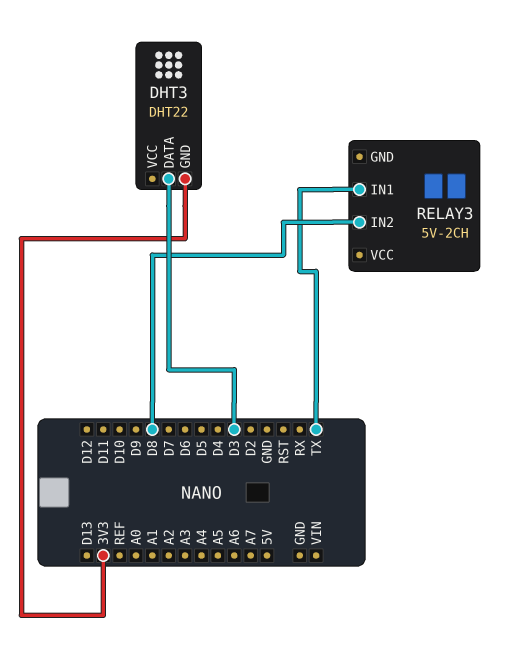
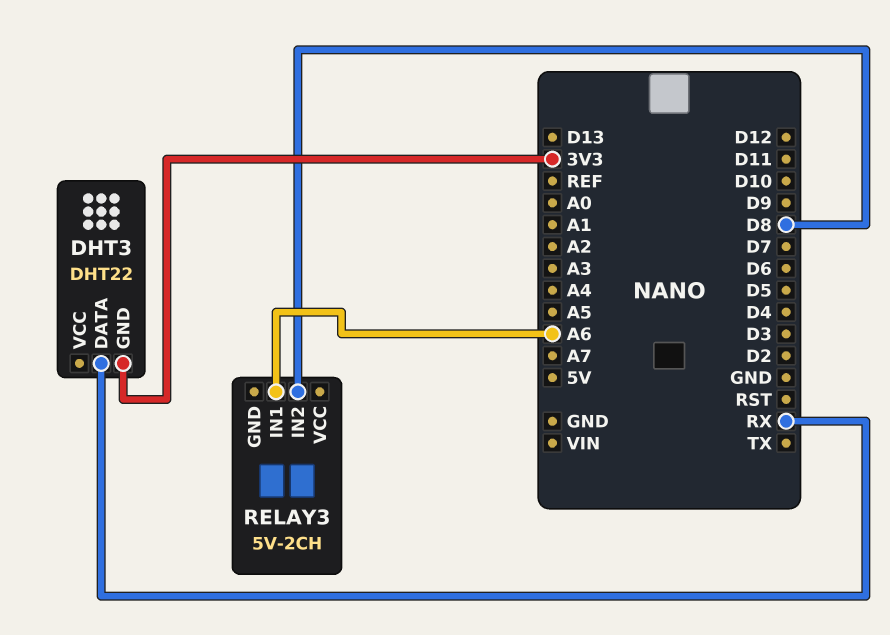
DHT3 pin DATA: D3 -> RX
RELAY3 pin IN1: TX -> A6

